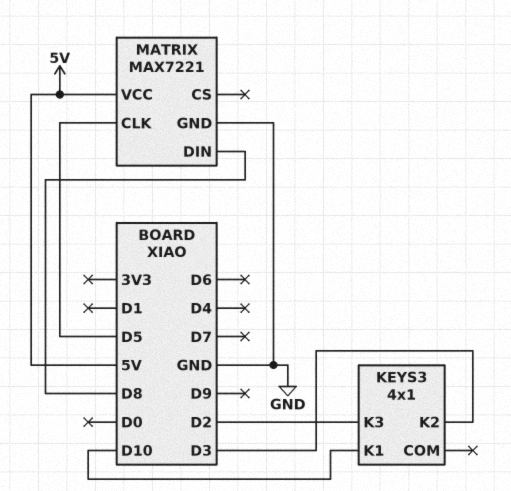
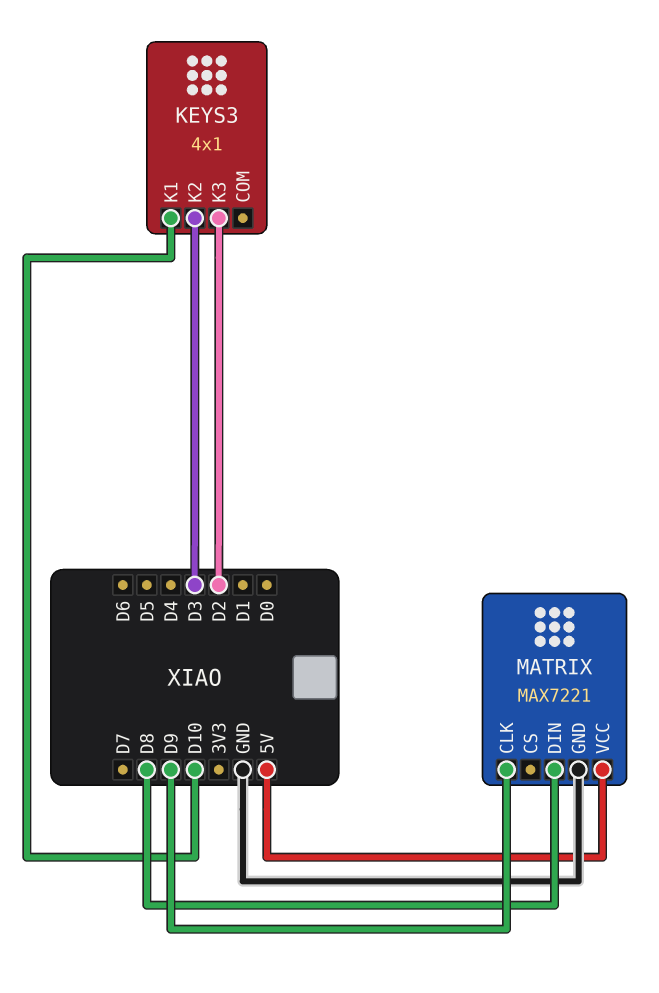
MATRIX pin CLK: D5 -> D9

